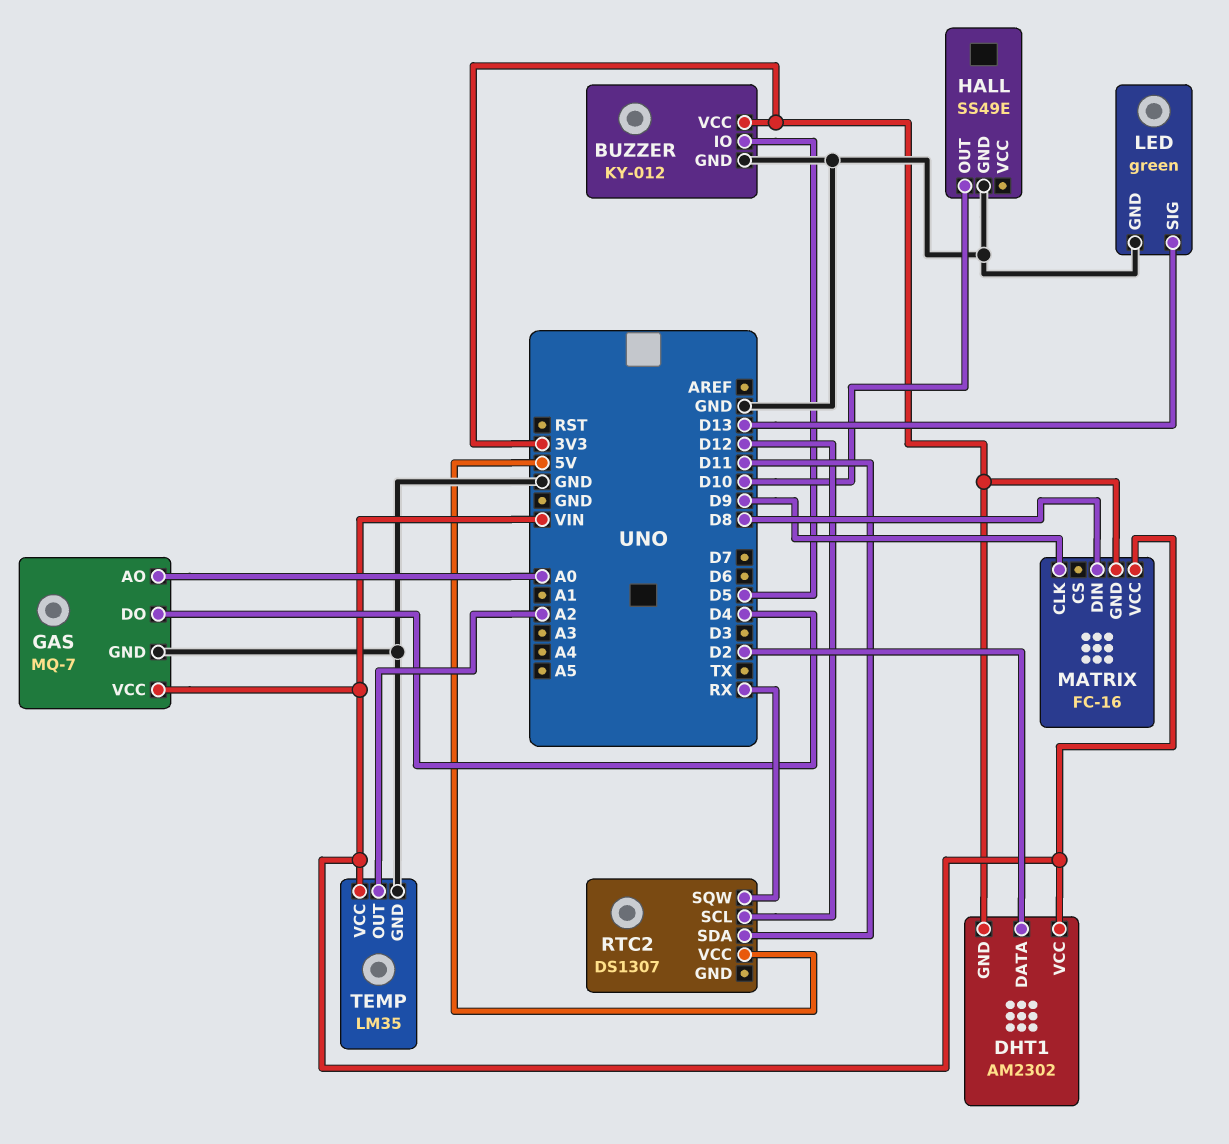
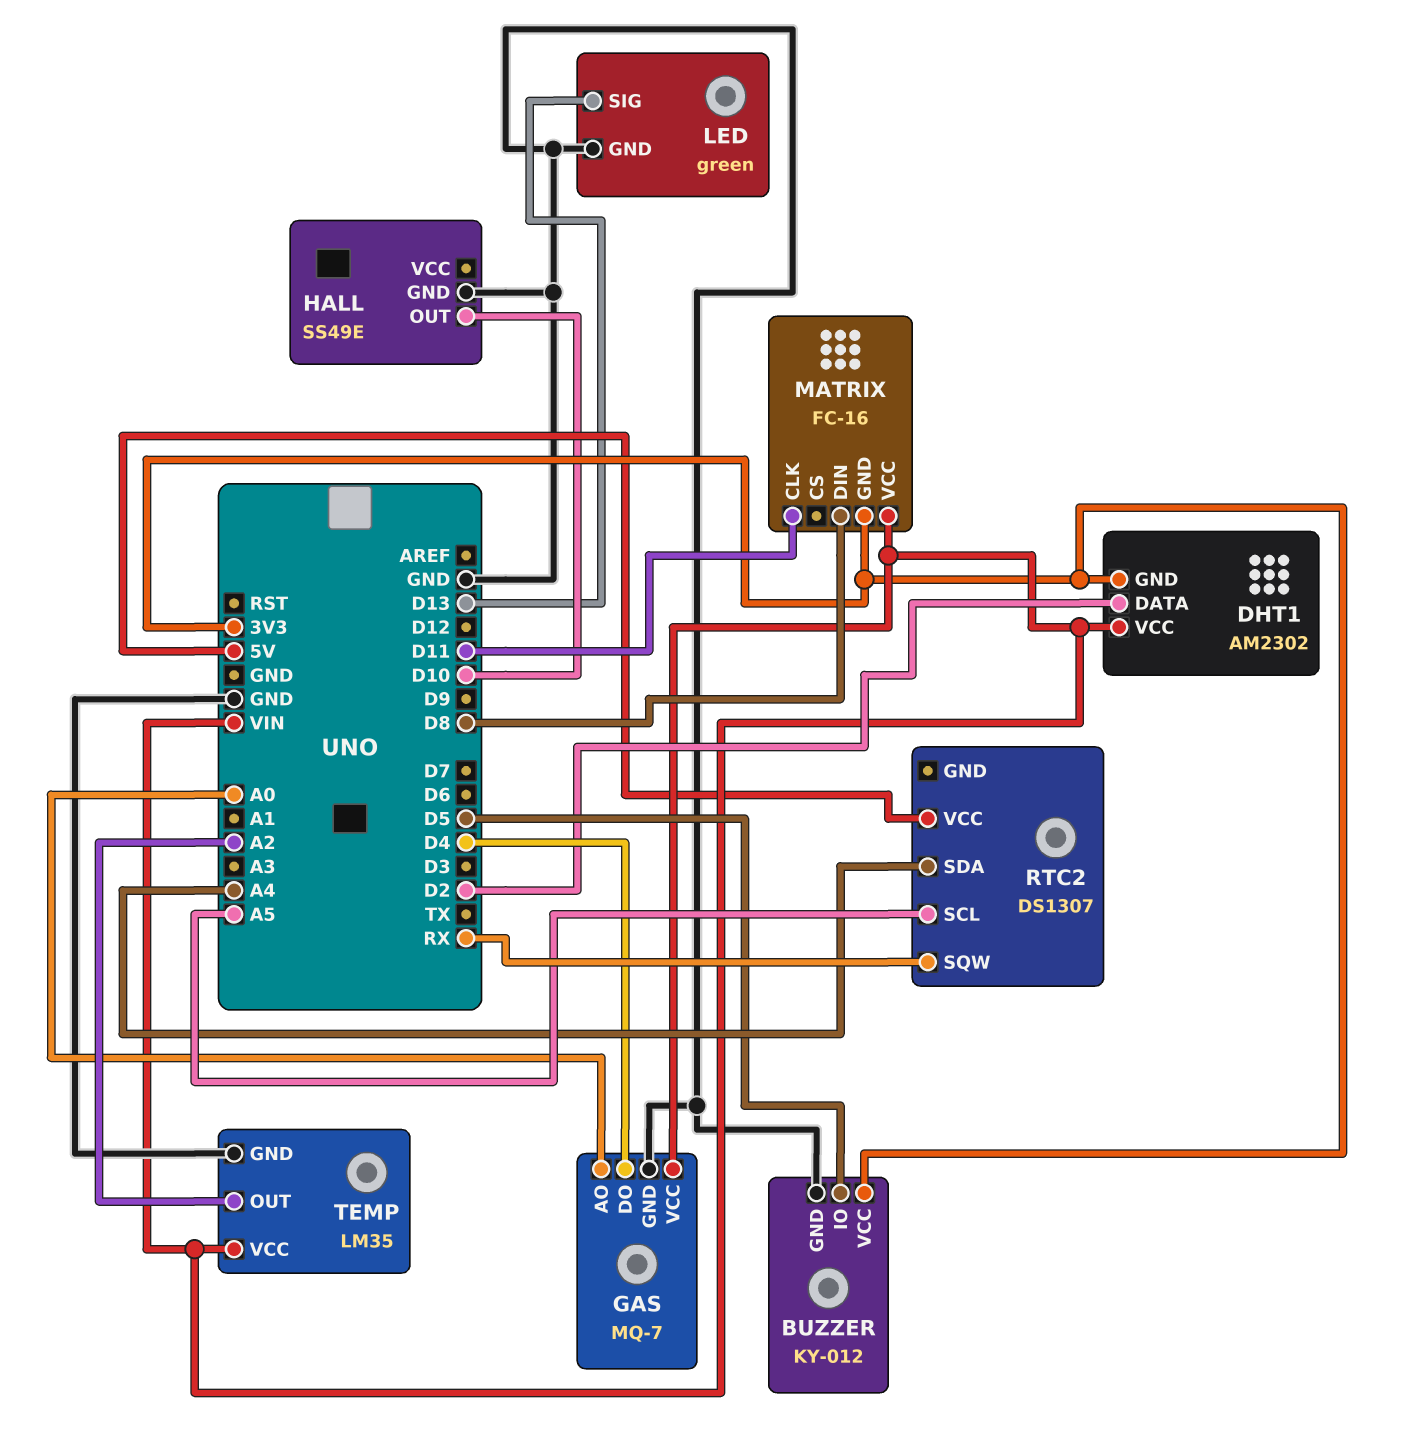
MATRIX pin CLK: D9 -> D11
RTC2 pin SCL: D12 -> A5
RTC2 pin SDA: D11 -> A4

